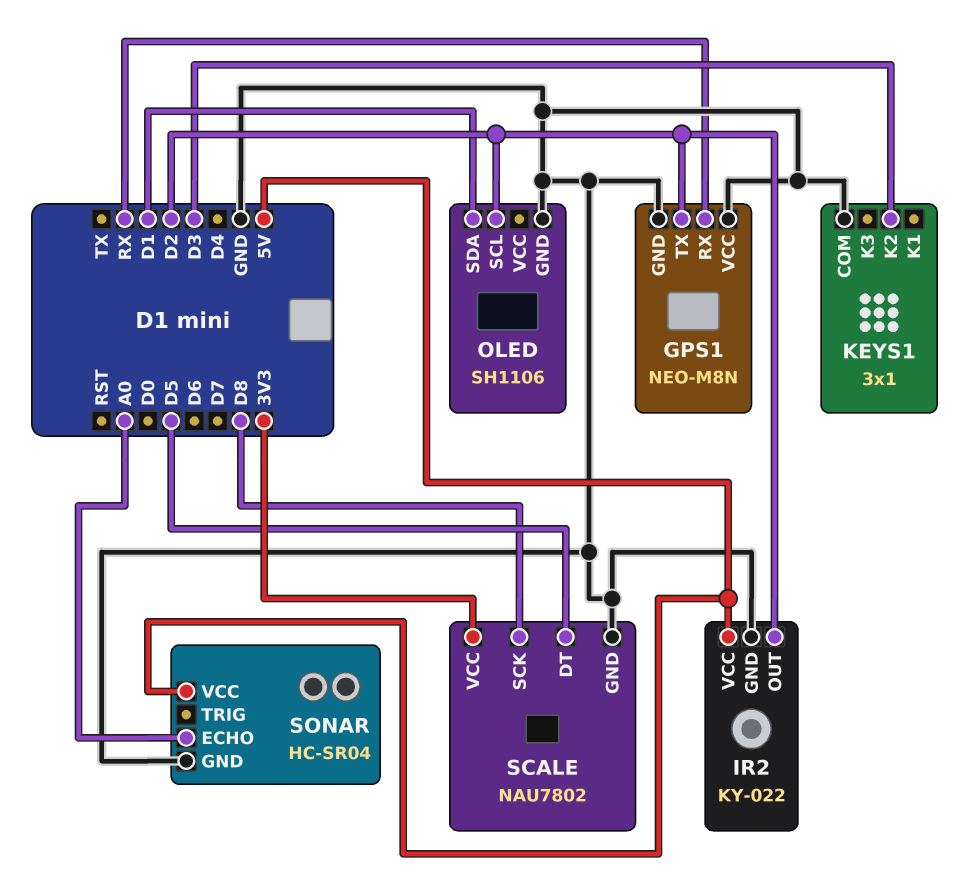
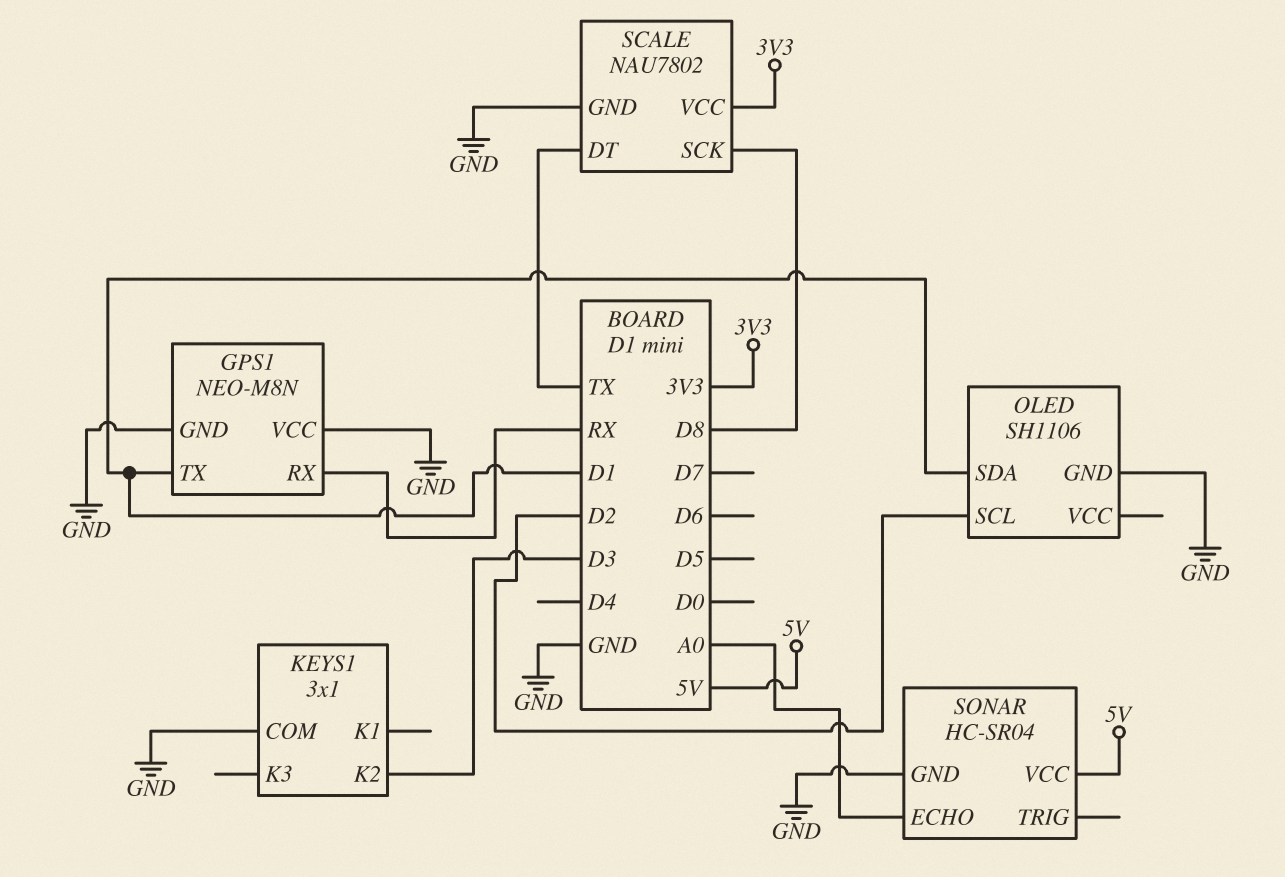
GPS1 pin TX: D2 -> D1
IR2: KY-022 -> none
IR2 pin GND: GND -> none
IR2 pin OUT: D2 -> none
IR2 pin VCC: 5V -> none
SCALE pin DT: D5 -> TX

